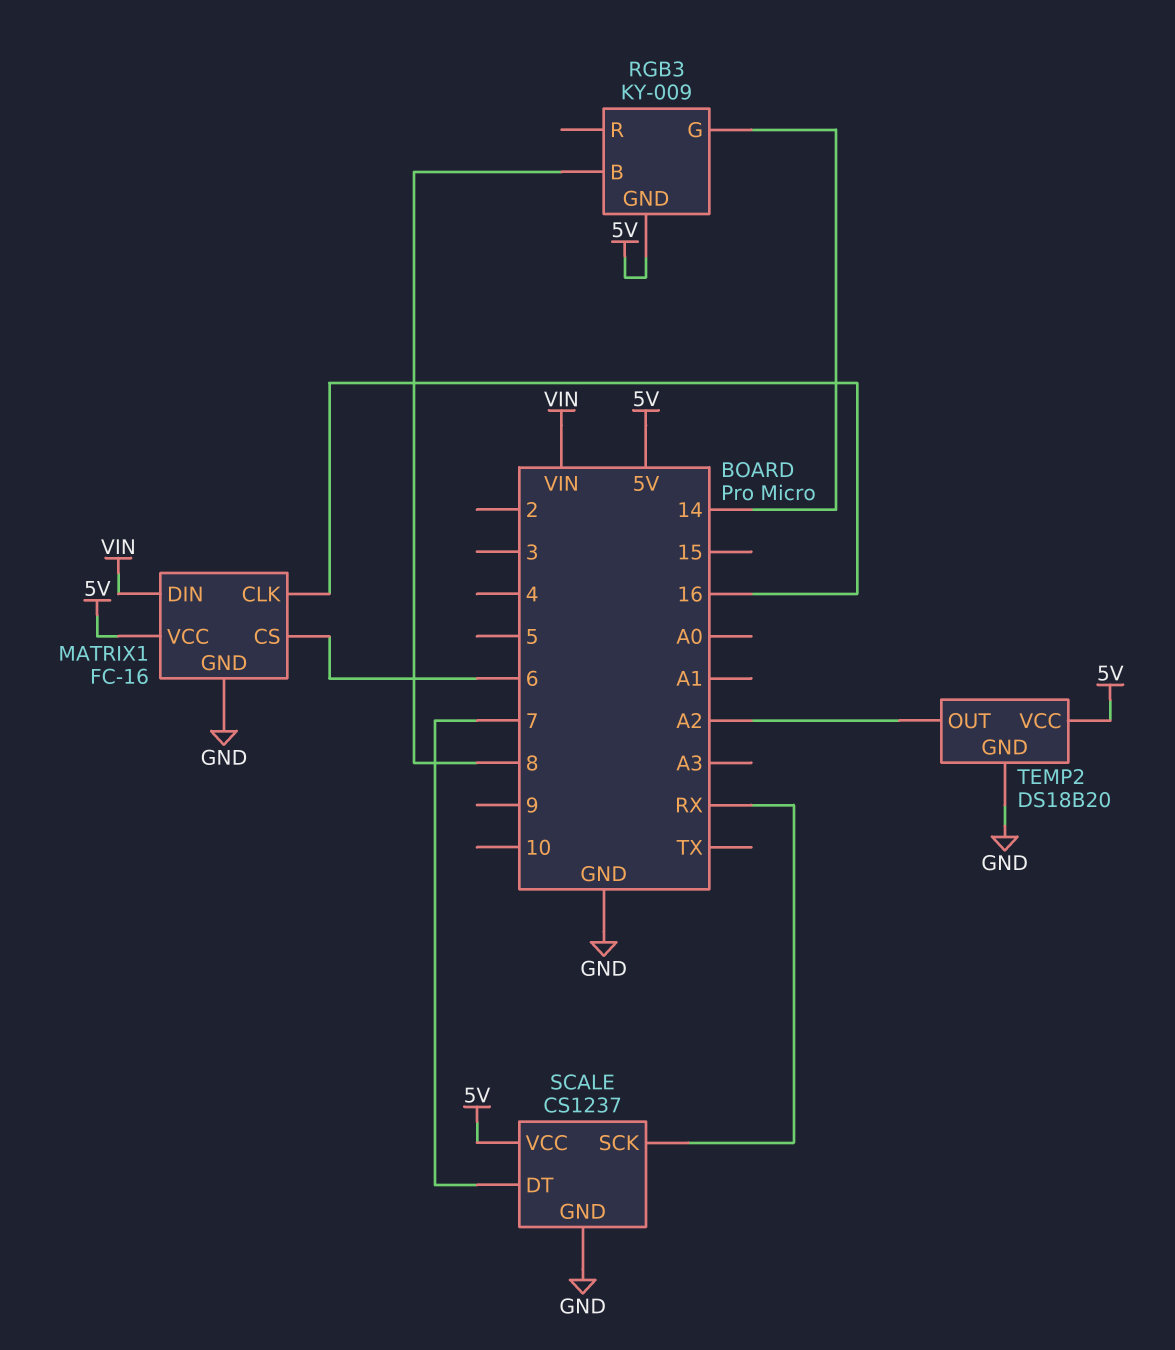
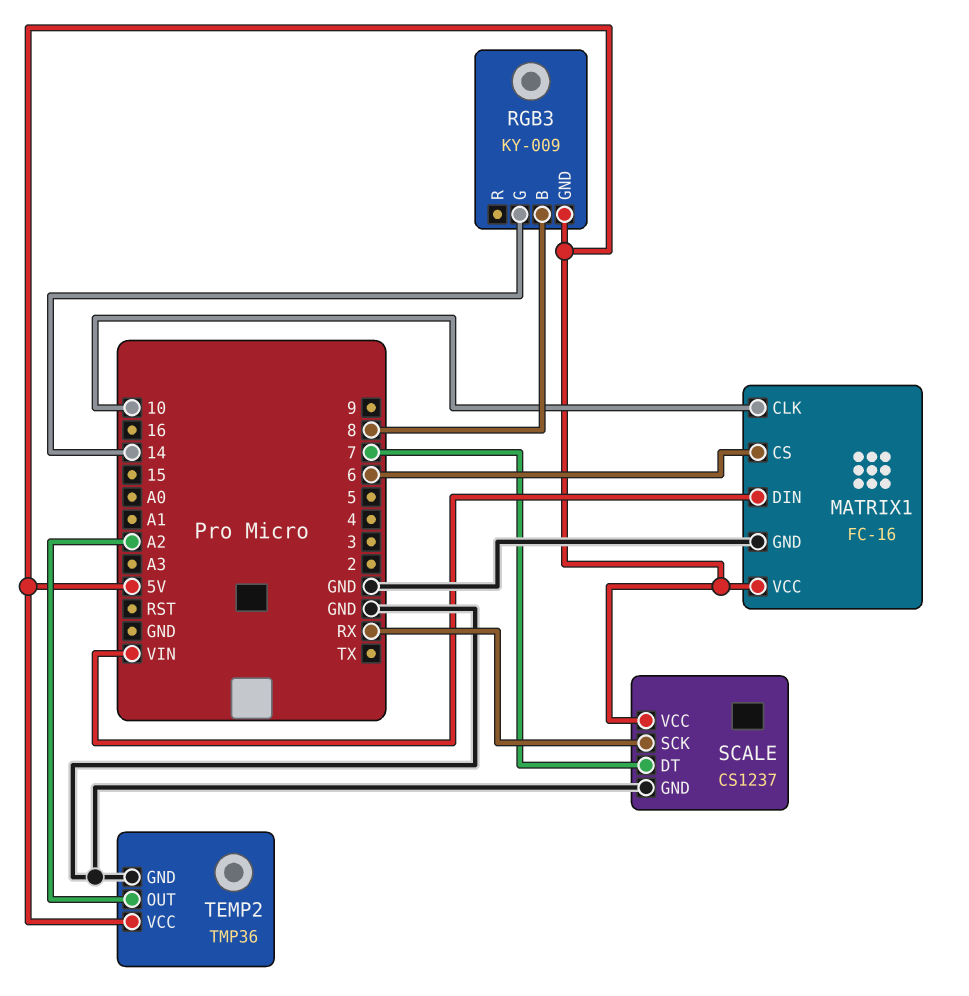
MATRIX1 pin CLK: 16 -> 10
TEMP2: DS18B20 -> TMP36

